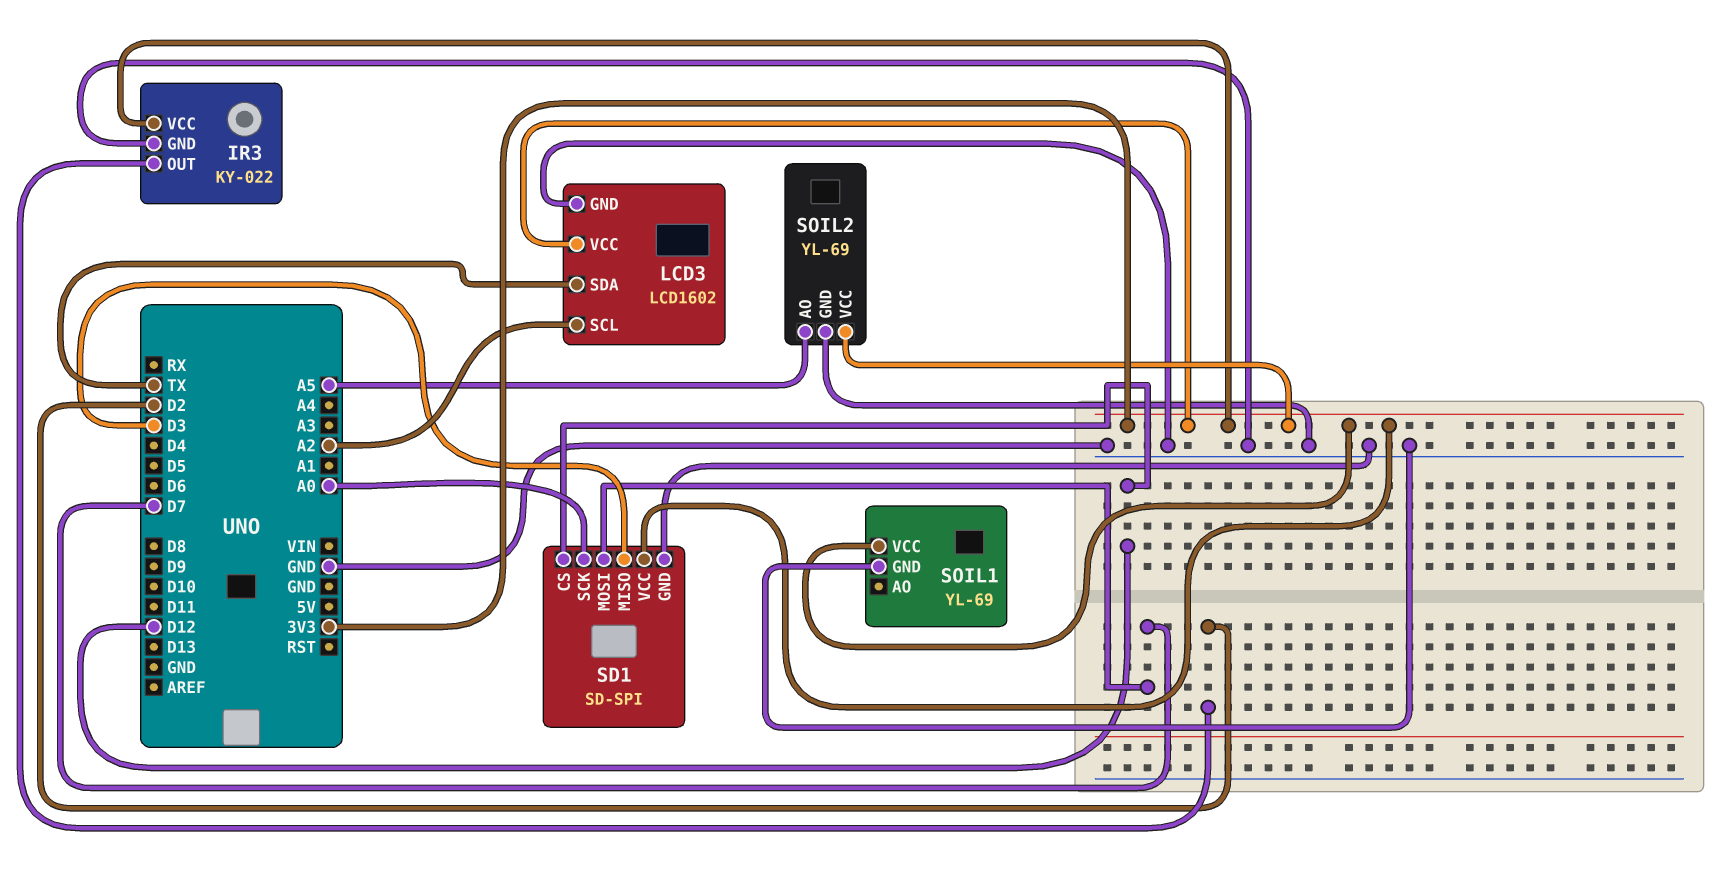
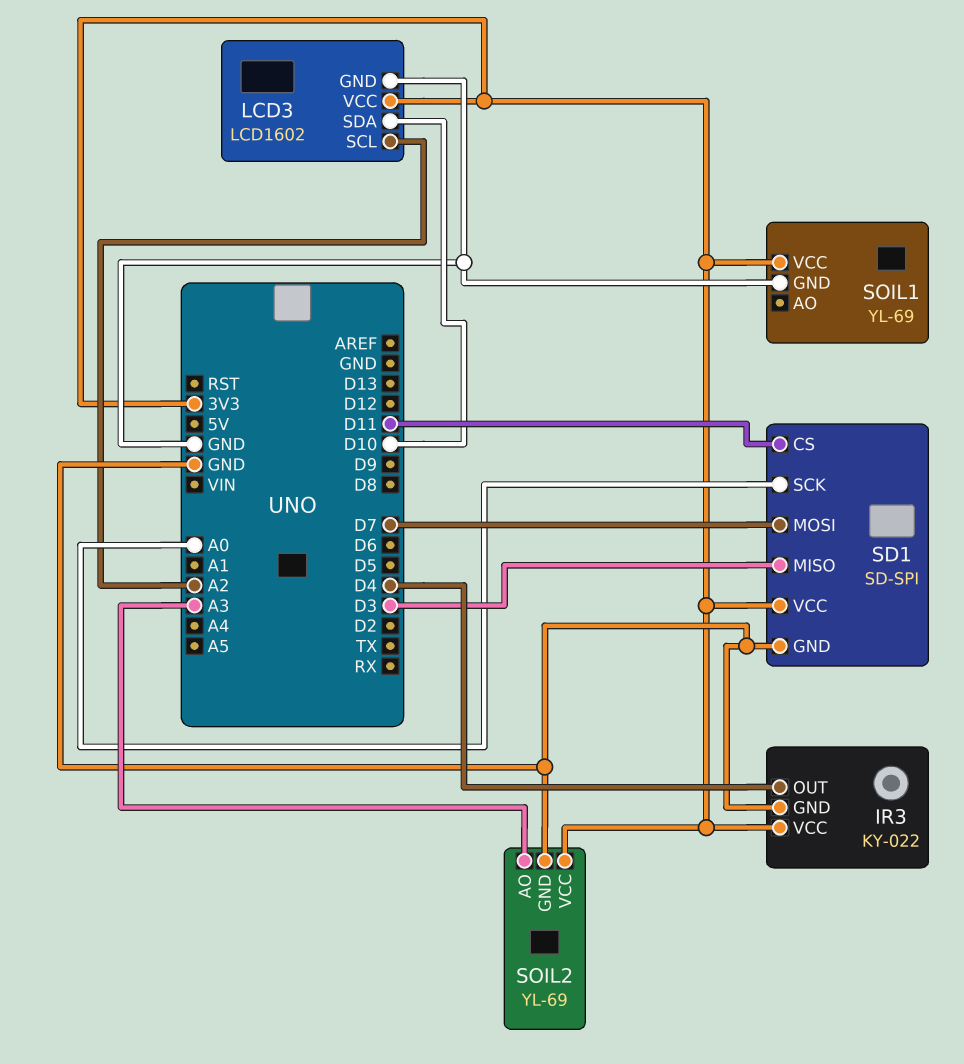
IR3 pin OUT: D2 -> D4
LCD3 pin SDA: TX -> D10
SD1 pin CS: D12 -> D11
SOIL2 pin AO: A5 -> A3

